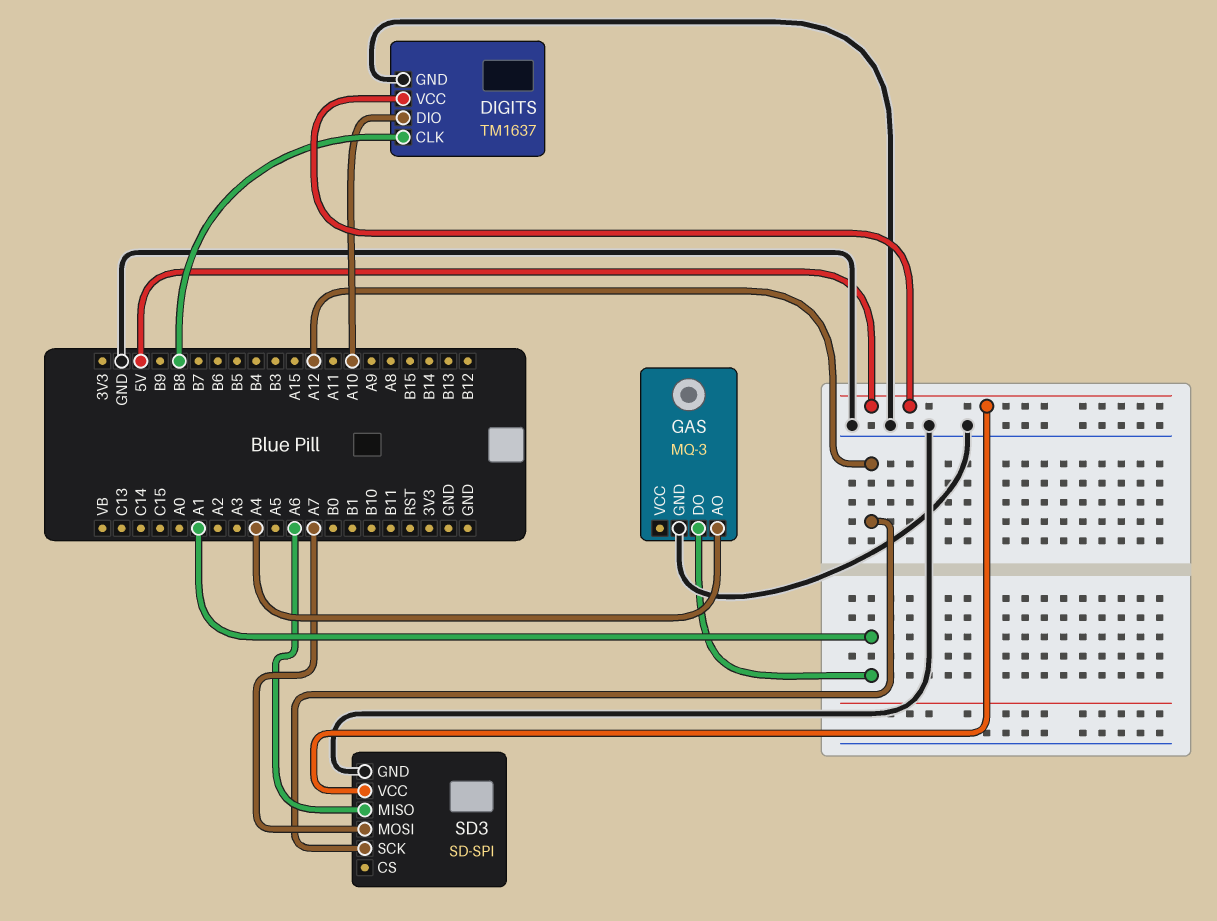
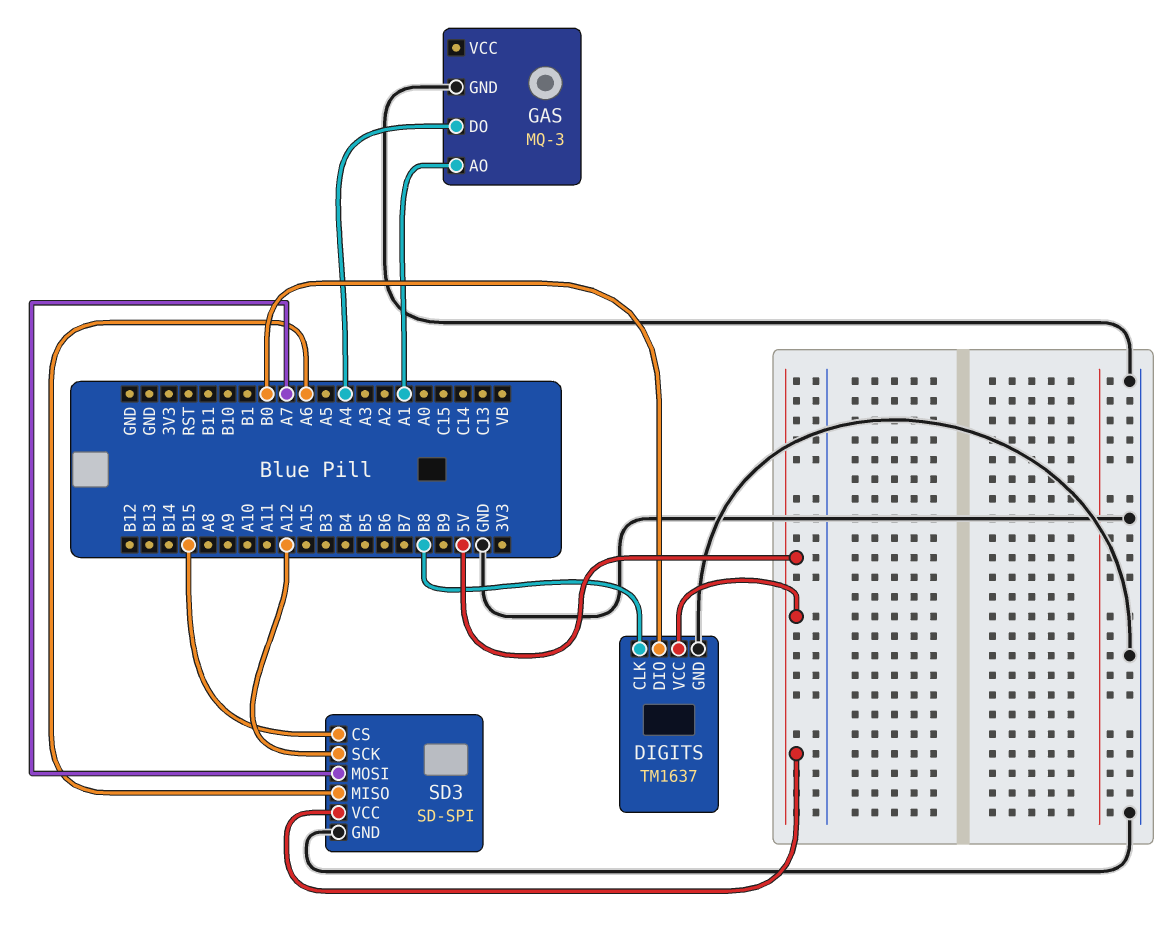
DIGITS pin DIO: A10 -> B0
GAS pin AO: A4 -> A1
GAS pin DO: A1 -> A4
SD3 pin CS: none -> B15

